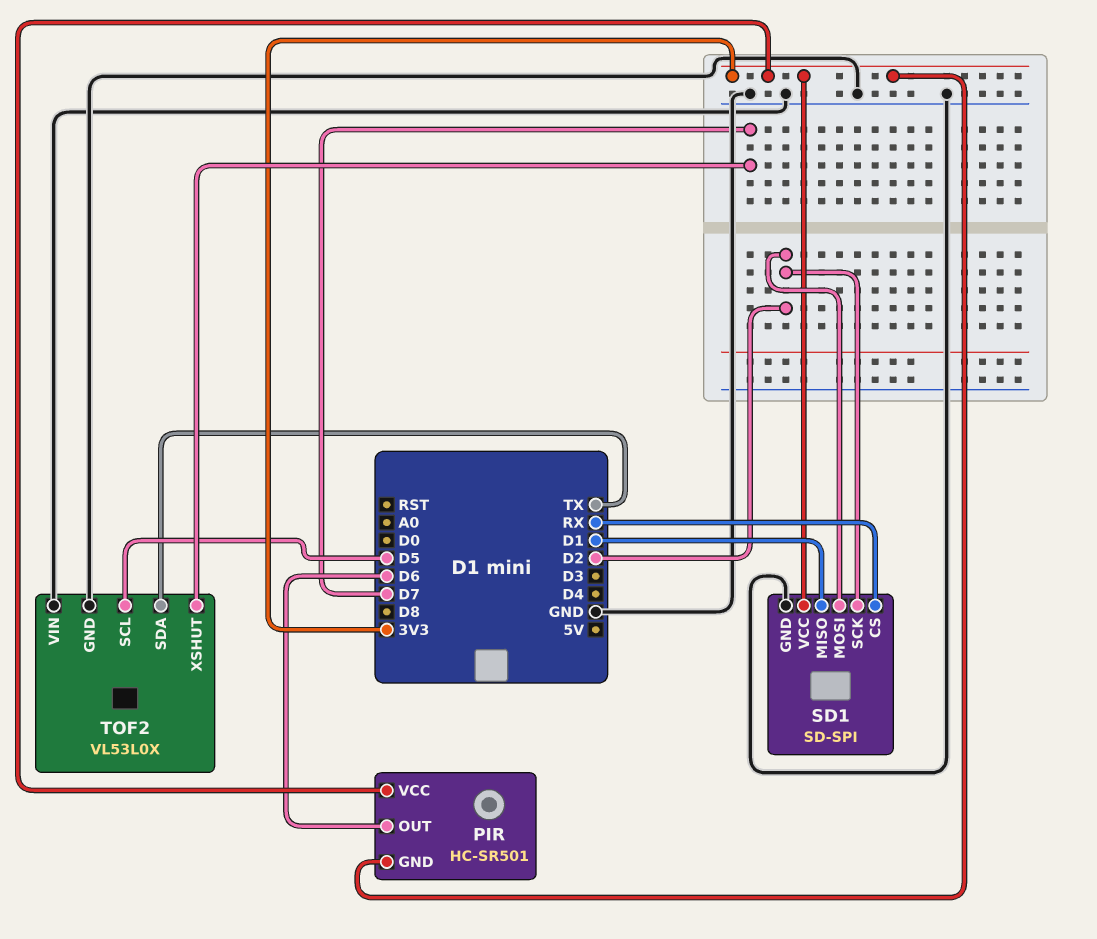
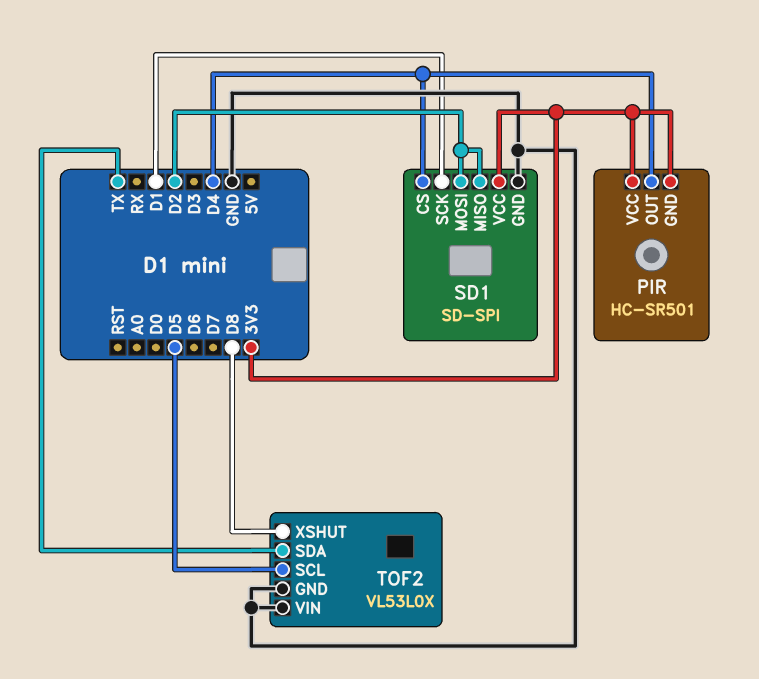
PIR pin OUT: D6 -> D4
SD1 pin CS: RX -> D4
SD1 pin MISO: D1 -> D2
SD1 pin SCK: D2 -> D1
TOF2 pin XSHUT: D7 -> D8

